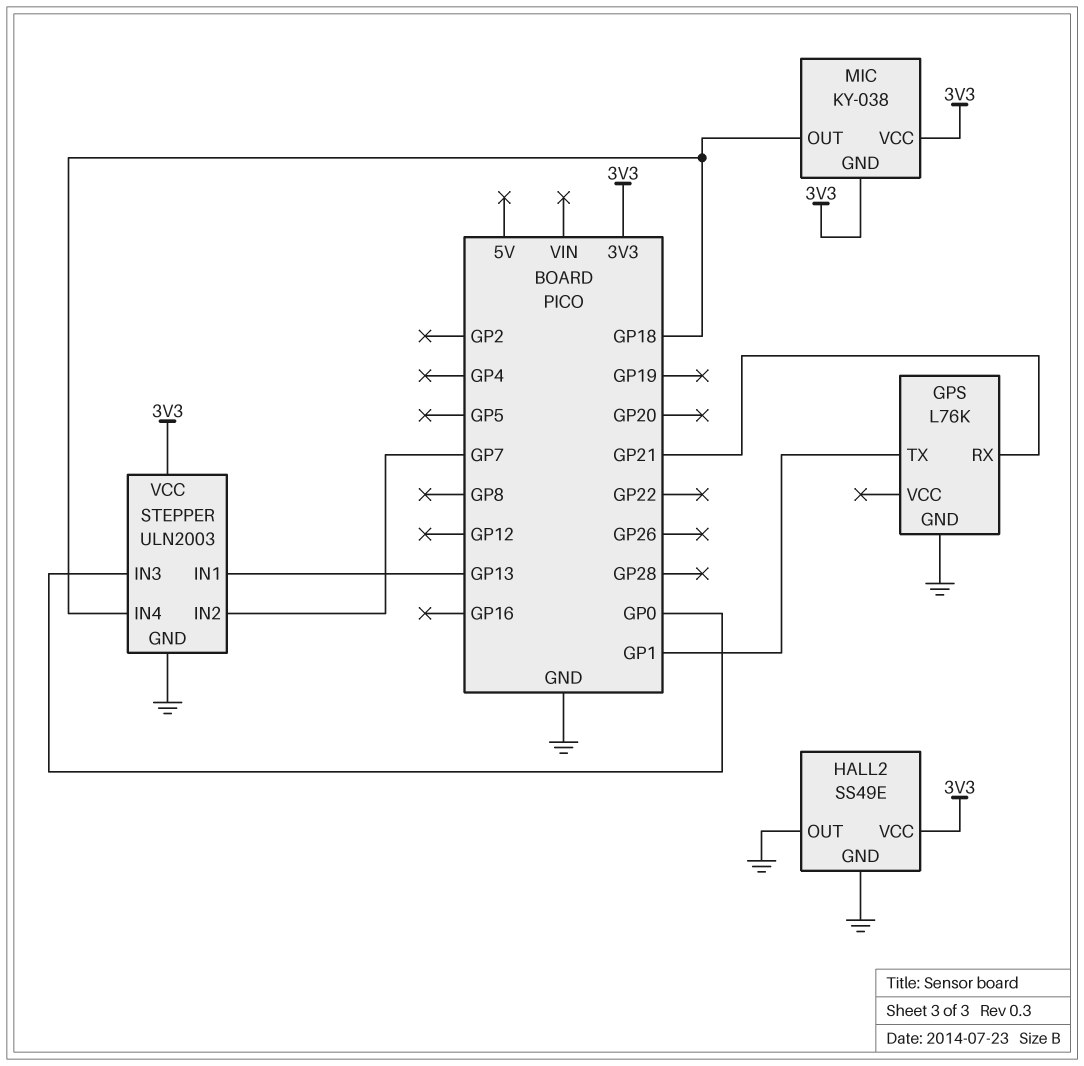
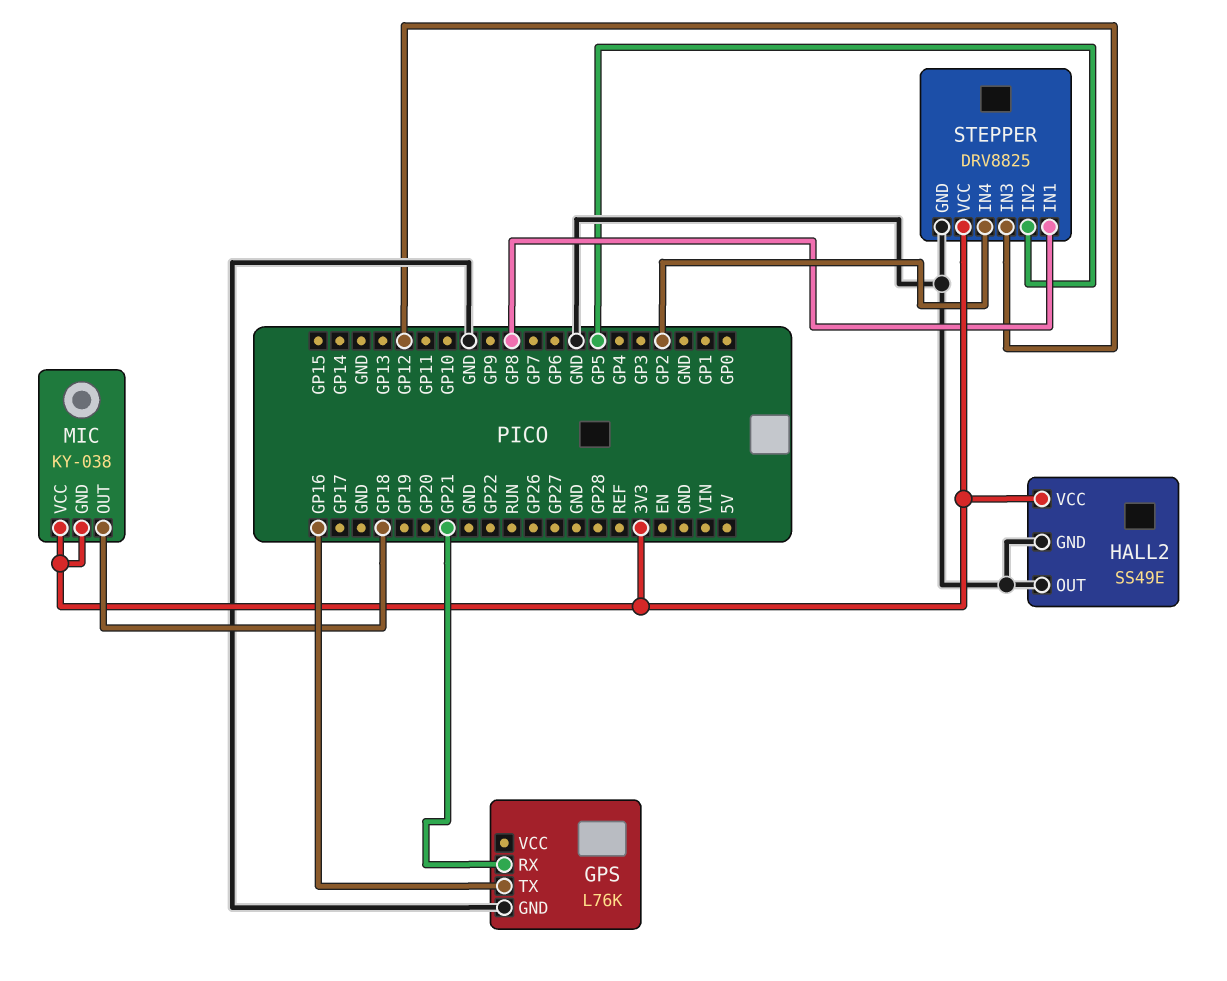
GPS pin TX: GP1 -> GP16
STEPPER: ULN2003 -> DRV8825
STEPPER pin IN1: GP13 -> GP8
STEPPER pin IN2: GP7 -> GP5
STEPPER pin IN3: GP0 -> GP12
STEPPER pin IN4: GP18 -> GP2

